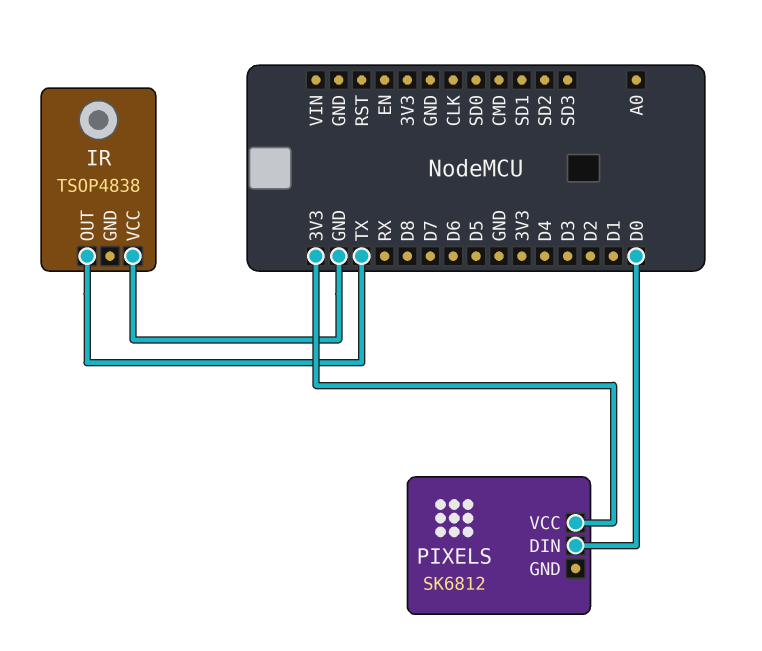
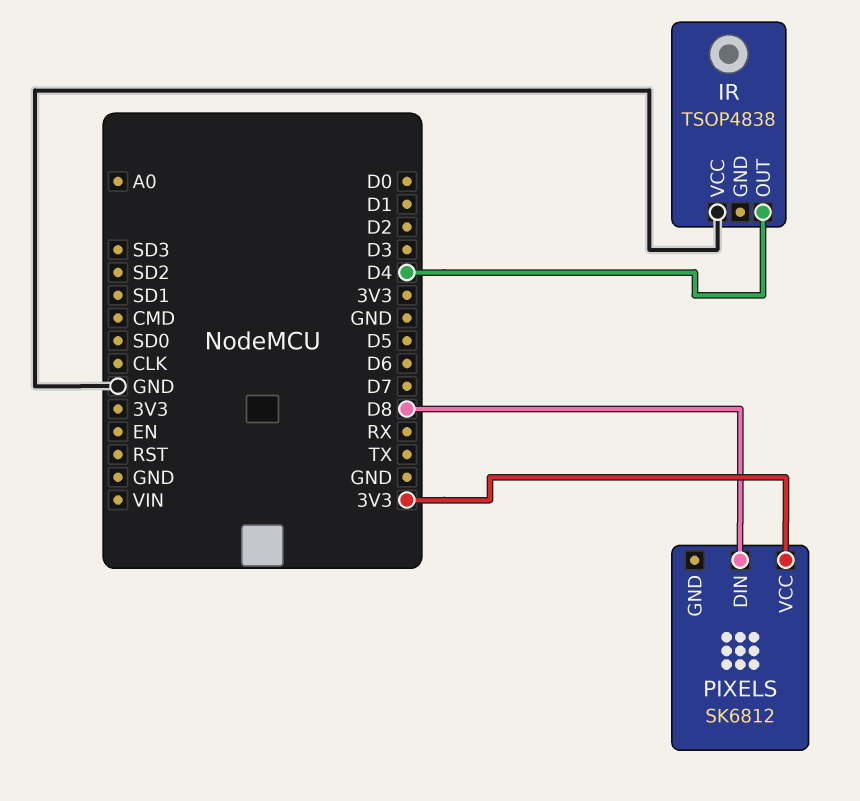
IR pin OUT: TX -> D4
PIXELS pin DIN: D0 -> D8

